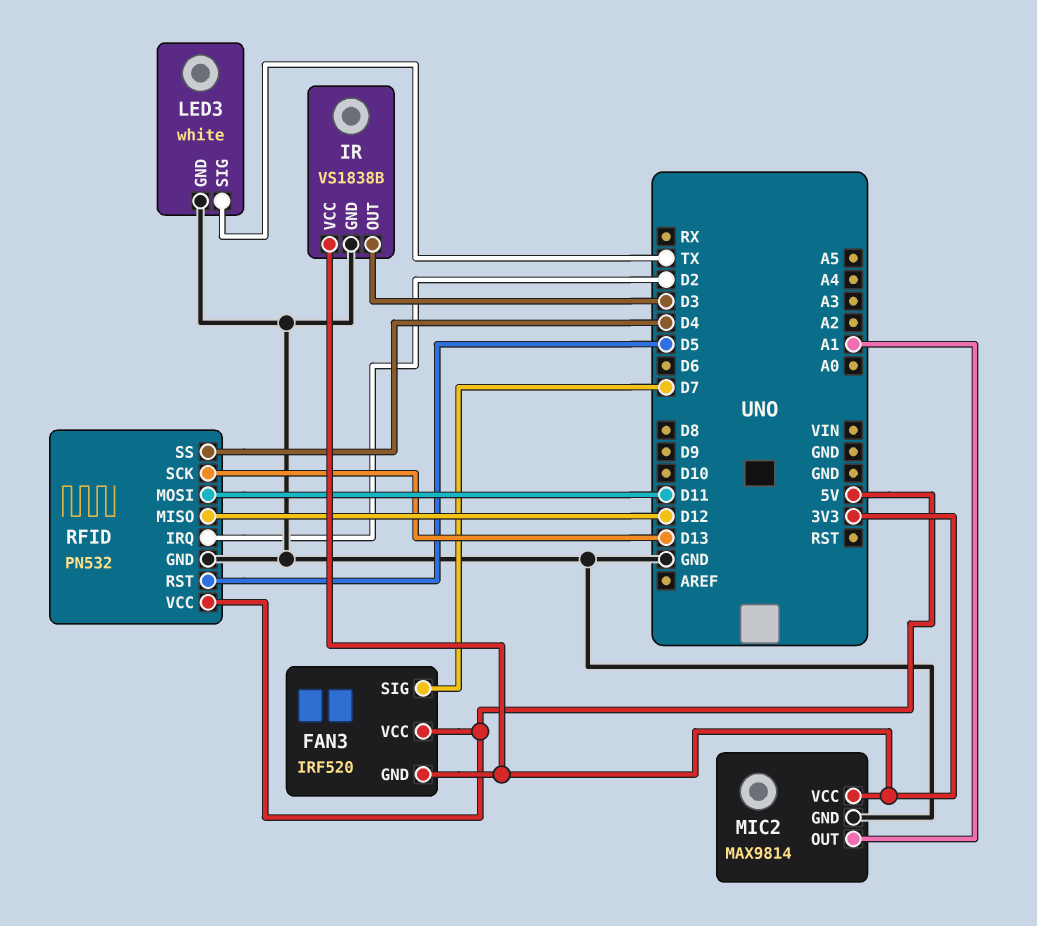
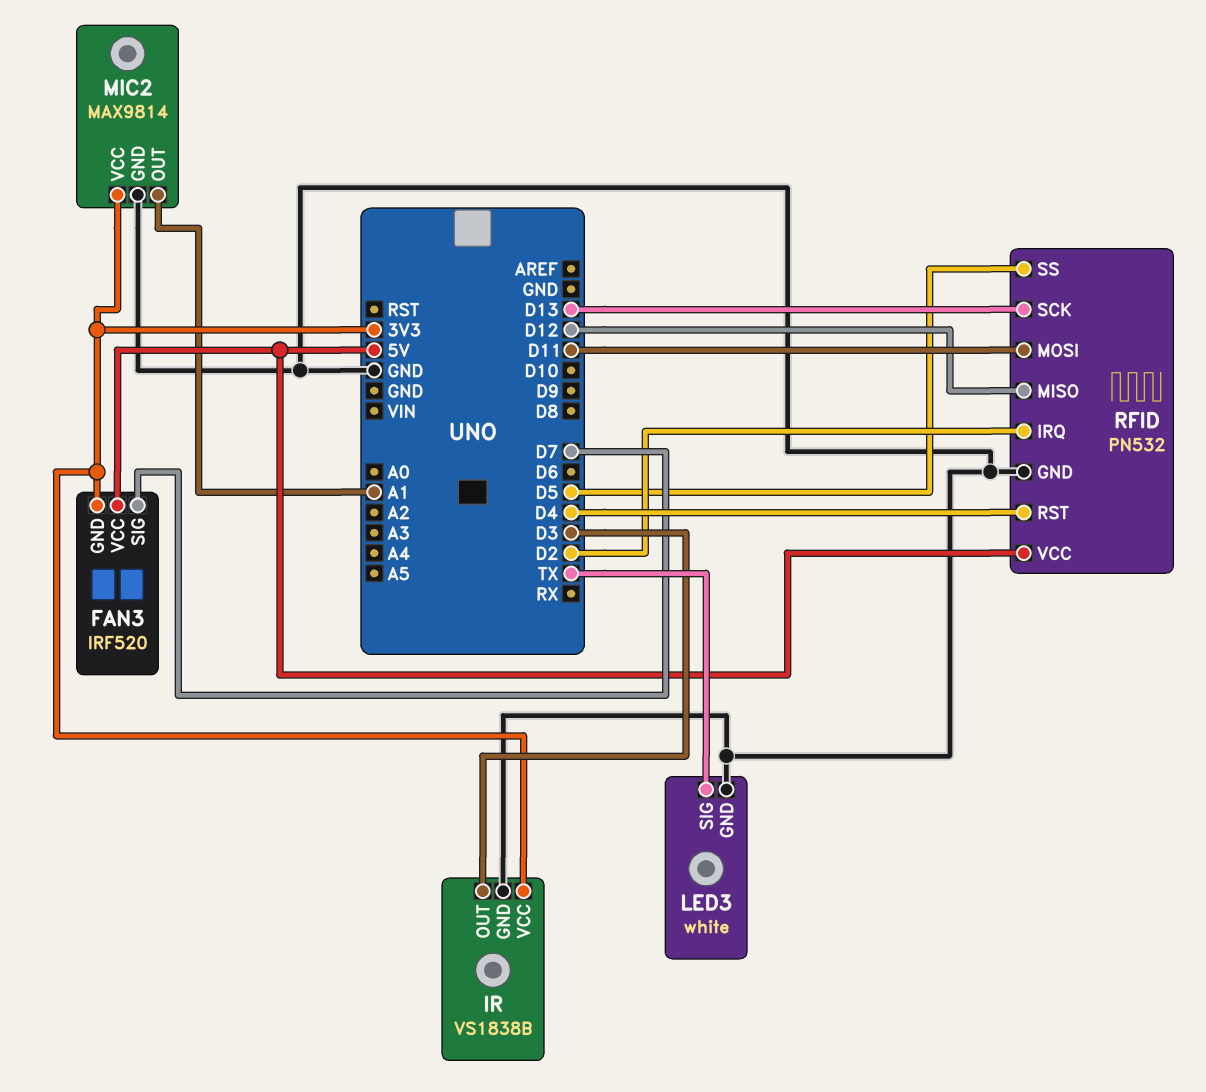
RFID pin RST: D5 -> D4
RFID pin SS: D4 -> D5

